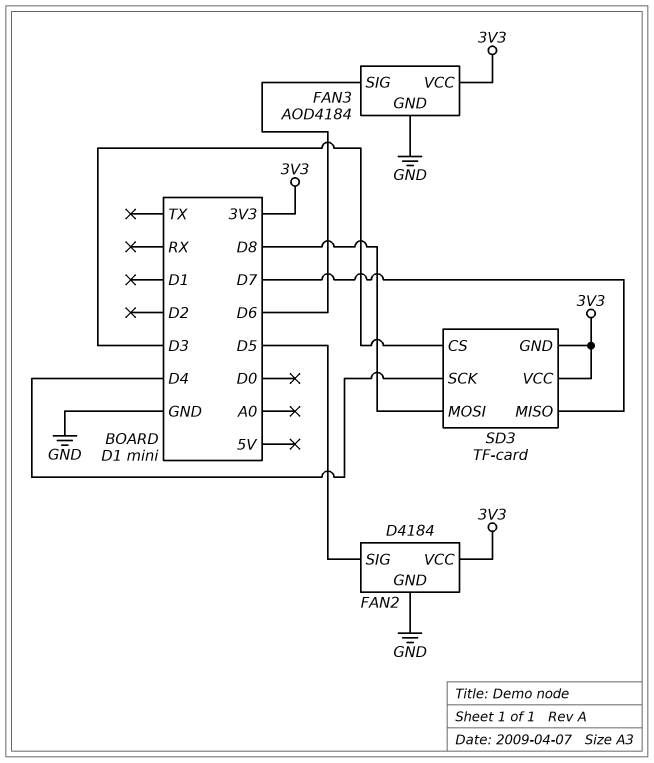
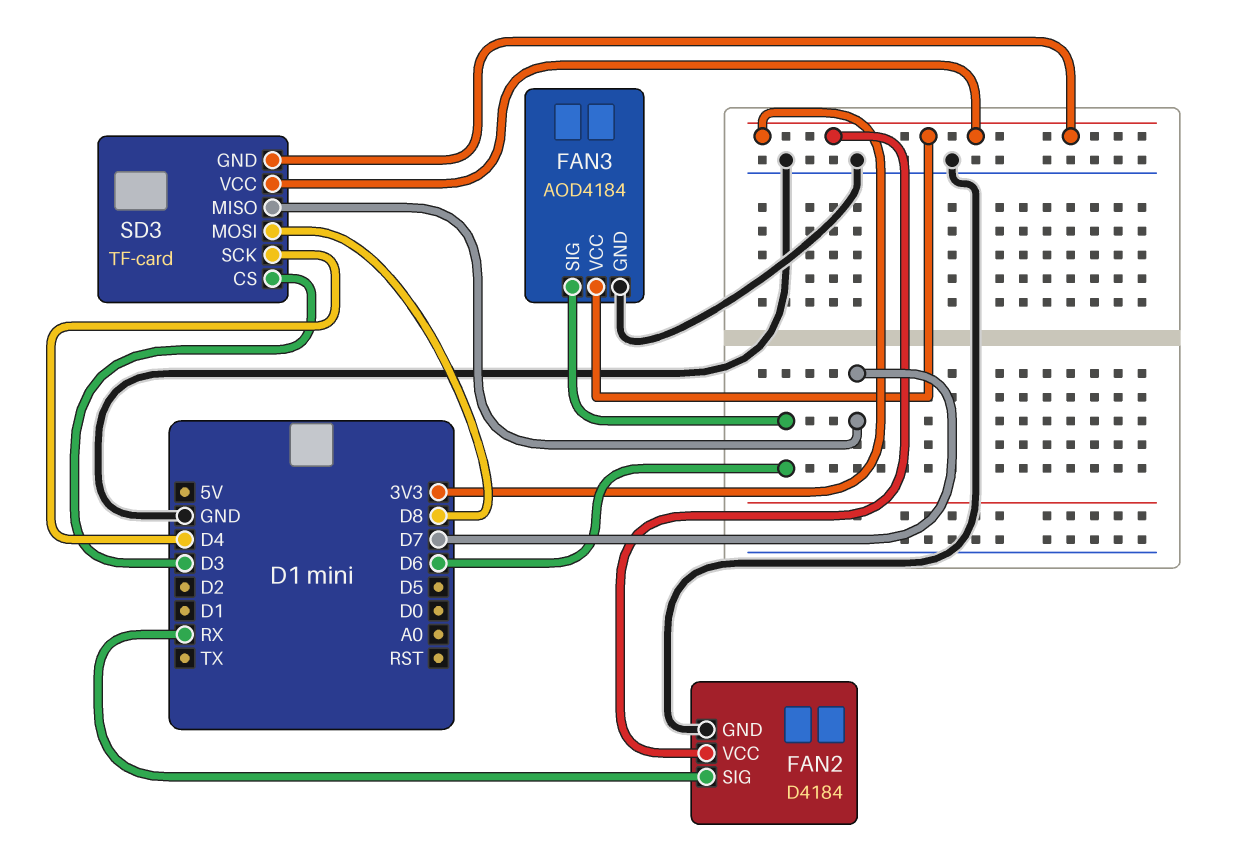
FAN2 pin SIG: D5 -> RX

